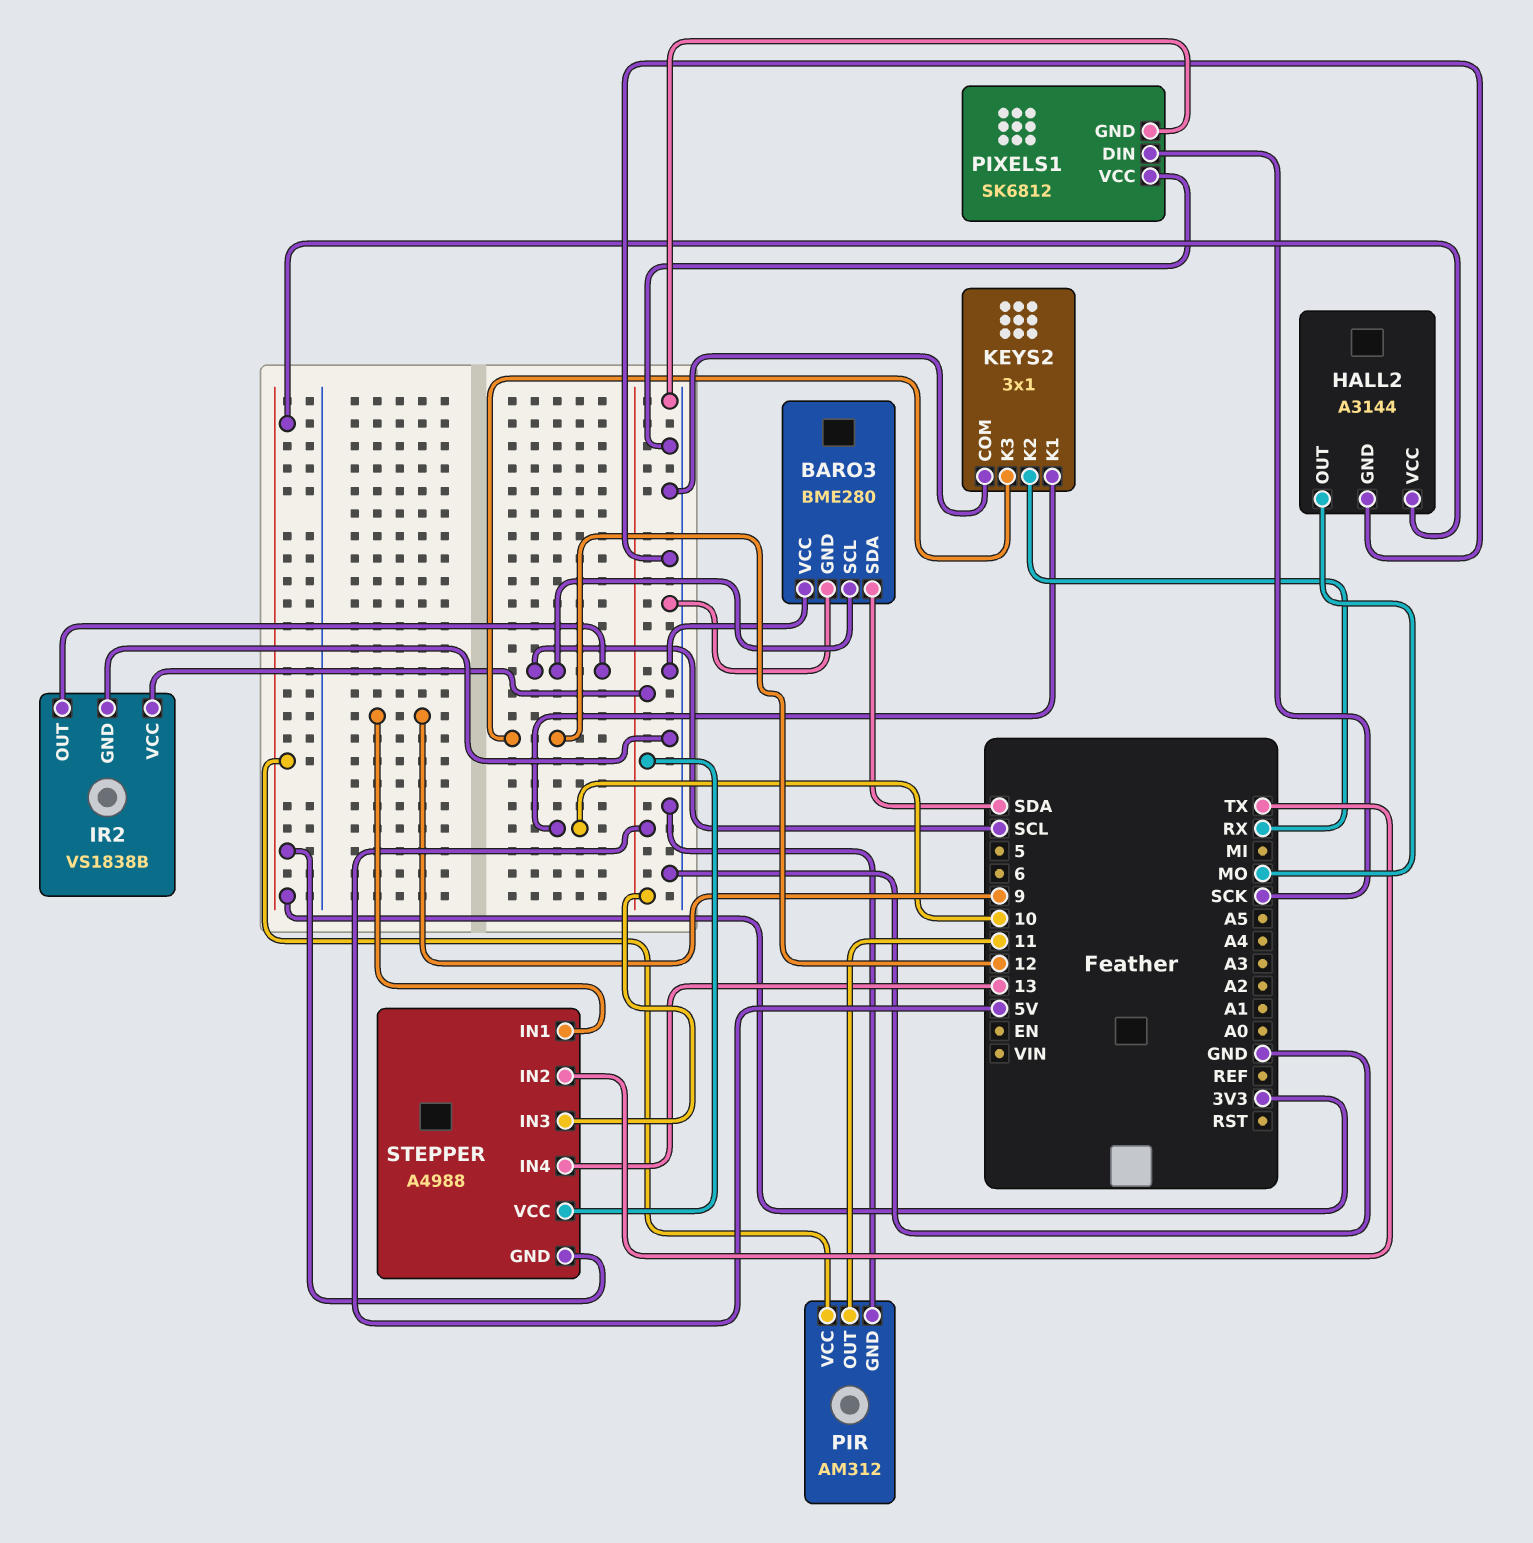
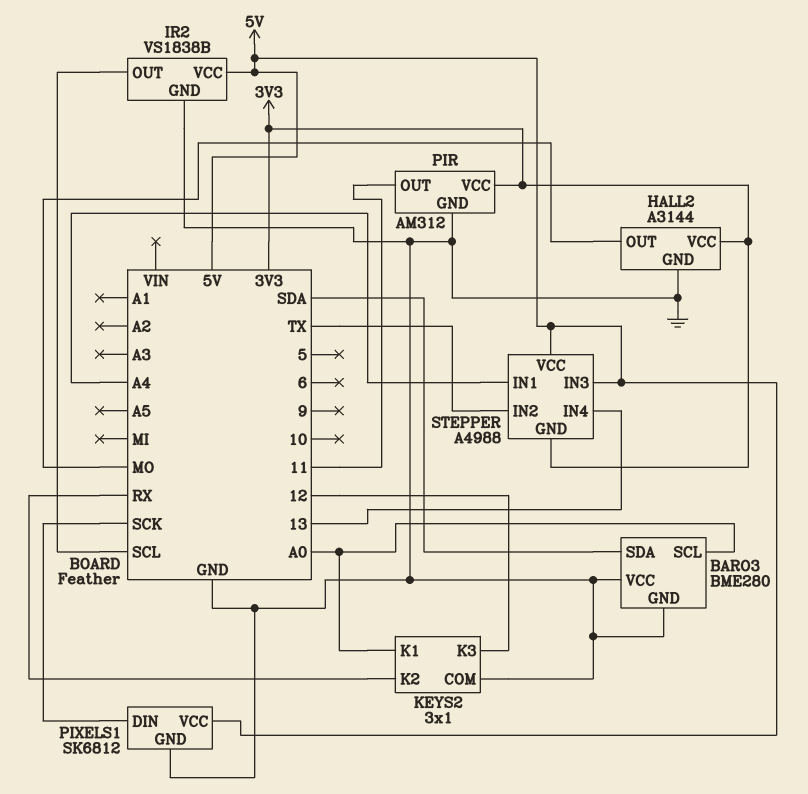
BARO3 pin SCL: SCL -> A0
KEYS2 pin K1: 10 -> A0
PIXELS1 pin VCC: GND -> 5V
STEPPER pin IN1: 9 -> A4

